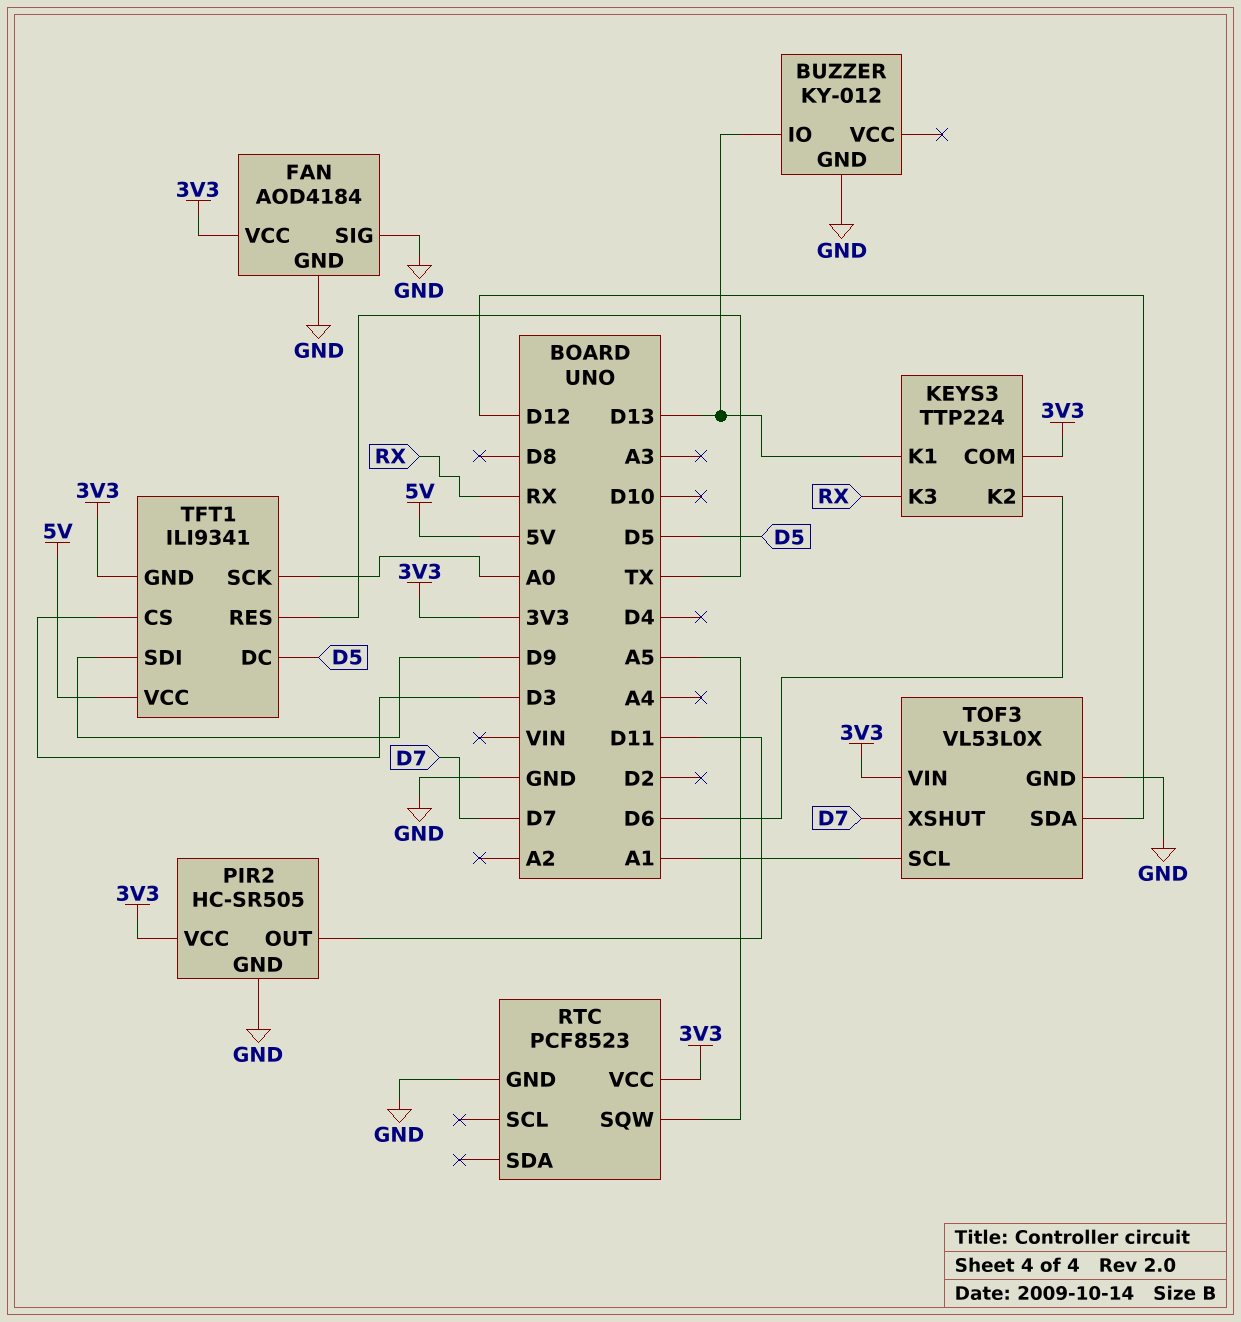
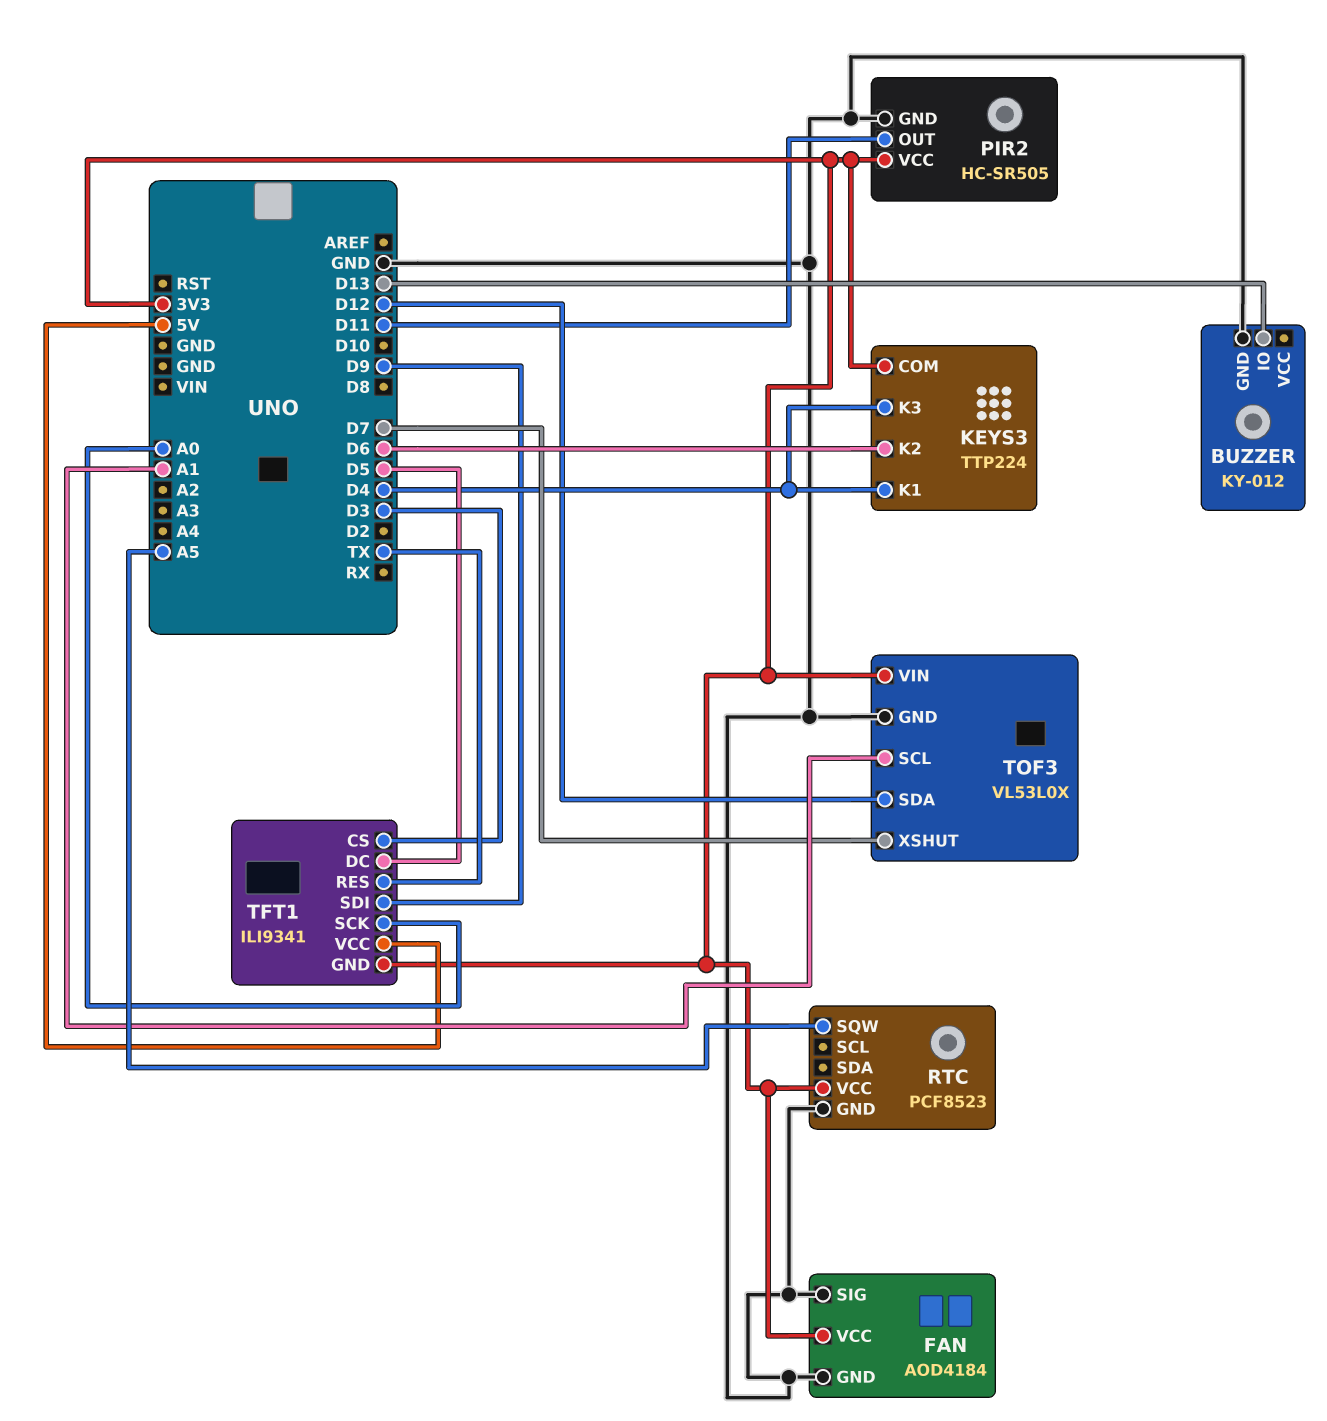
KEYS3 pin K1: D13 -> D4
KEYS3 pin K3: RX -> D4

